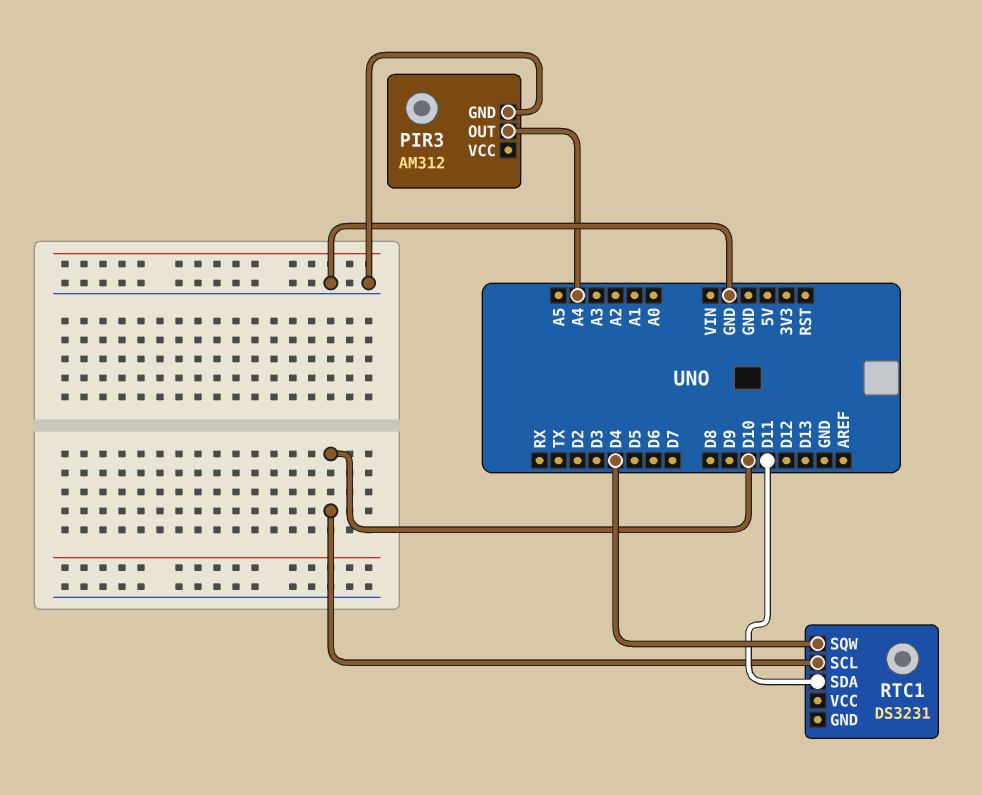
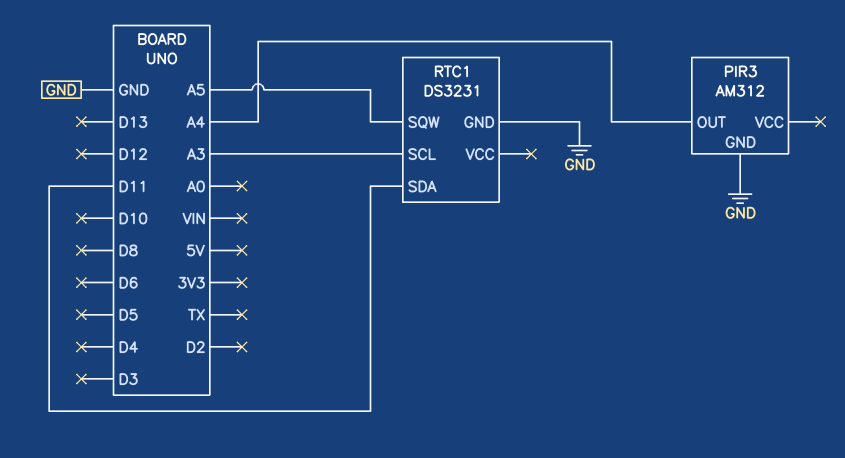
RTC1 pin GND: none -> GND
RTC1 pin SCL: D10 -> A3
RTC1 pin SQW: D4 -> A5

